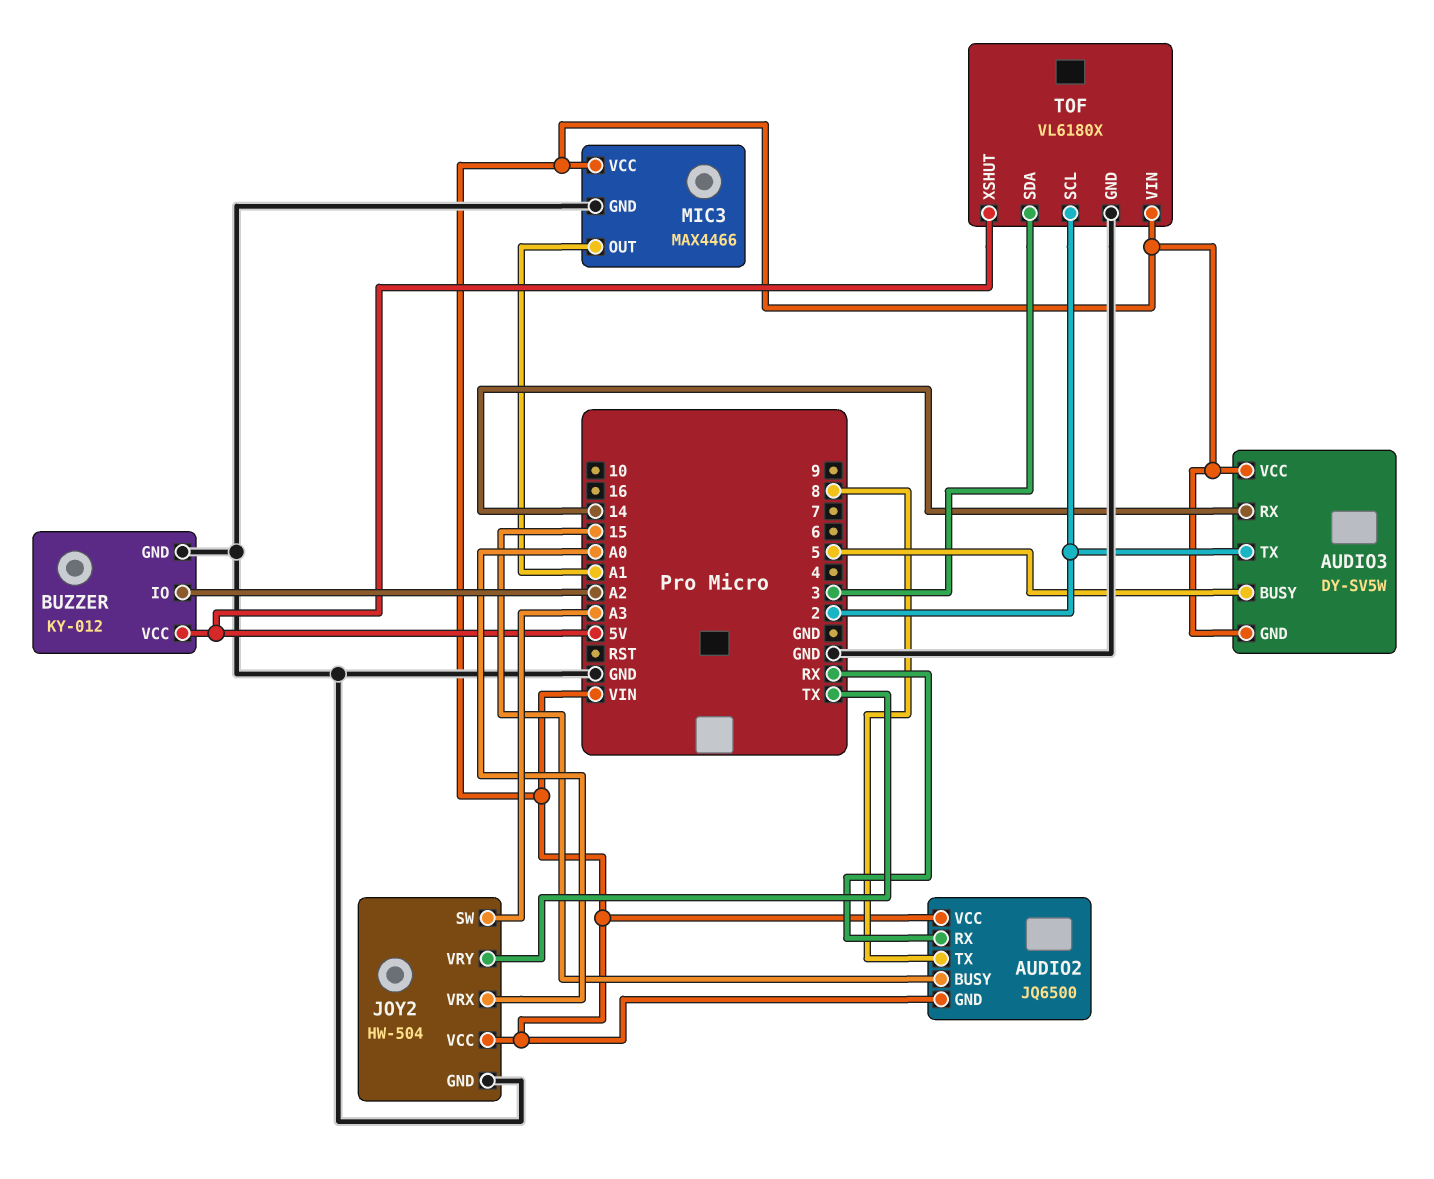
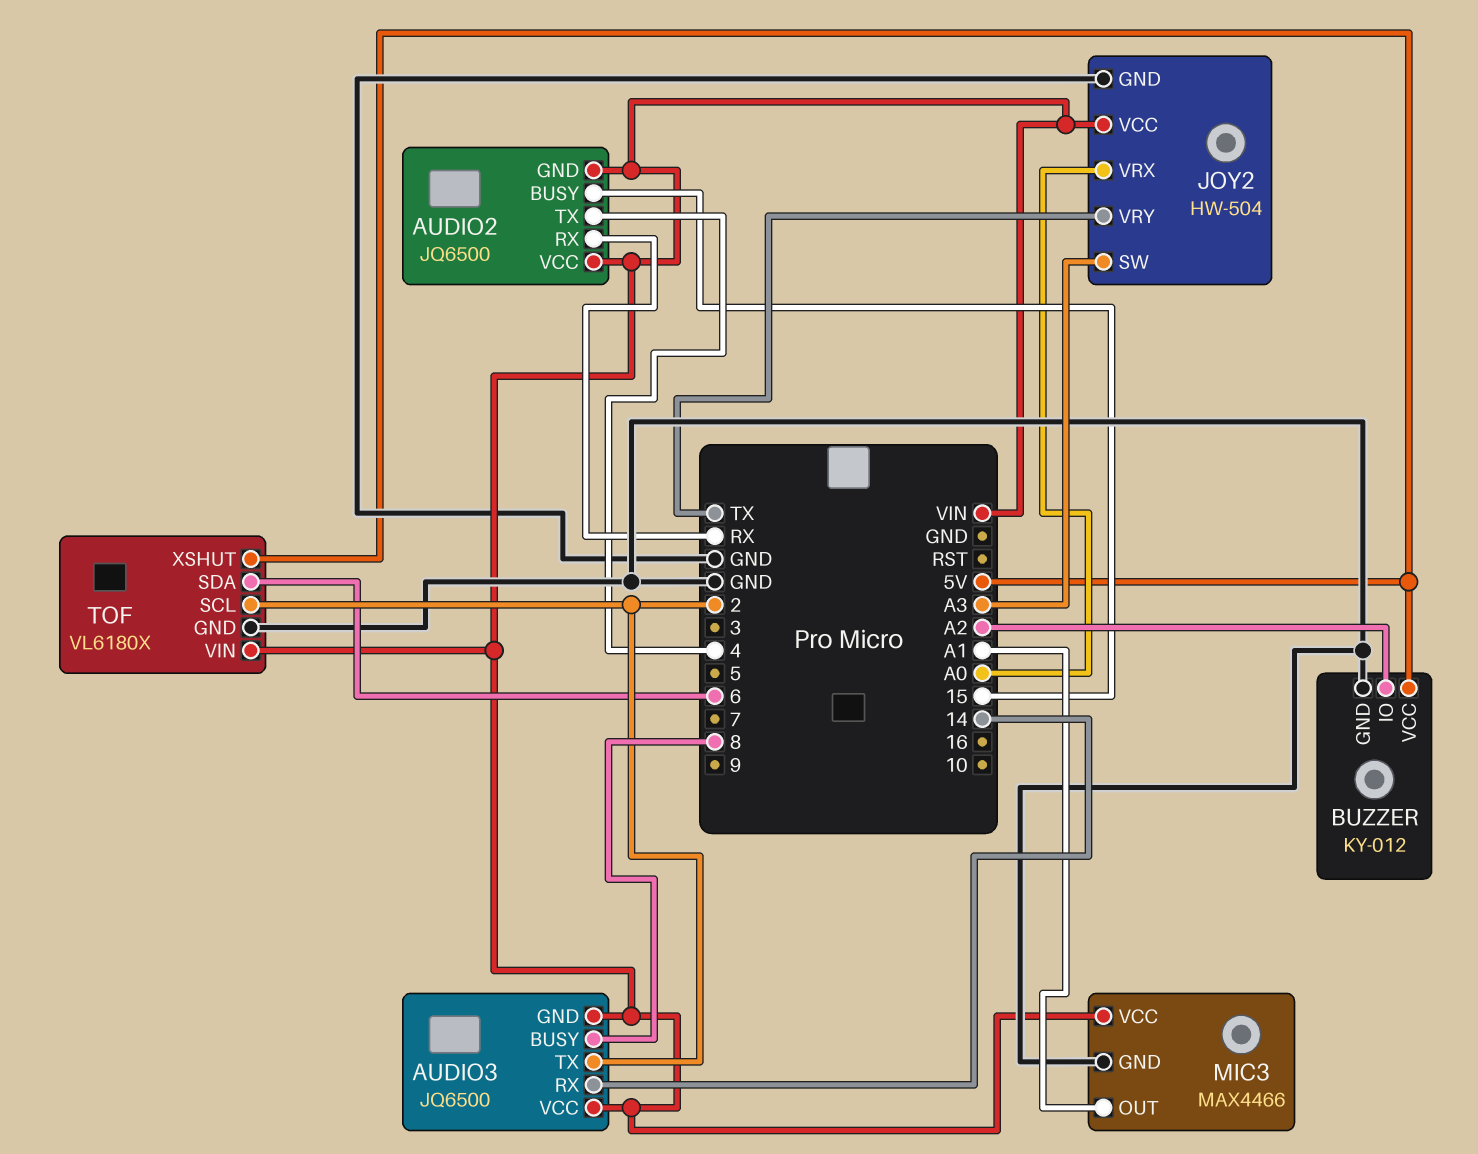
AUDIO2 pin TX: 8 -> 4
AUDIO3: DY-SV5W -> JQ6500
AUDIO3 pin BUSY: 5 -> 8
TOF pin SDA: 3 -> 6

